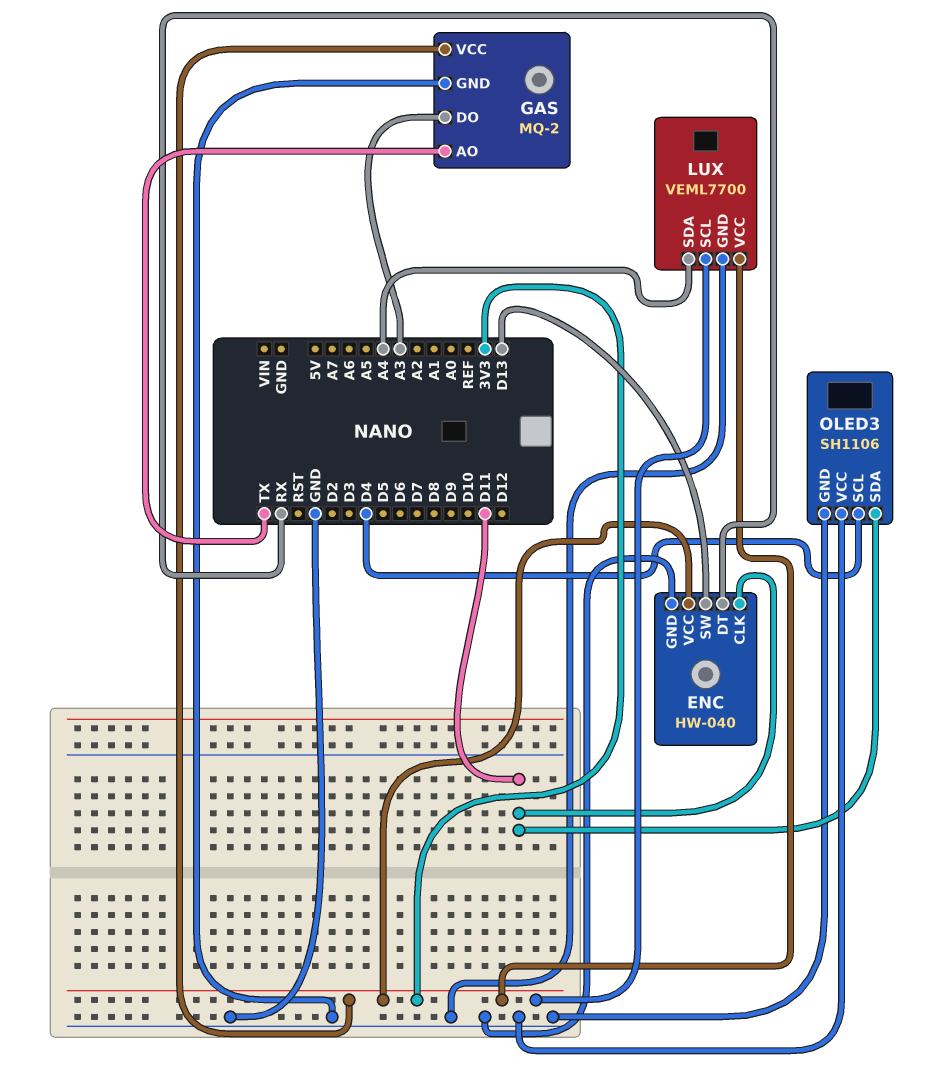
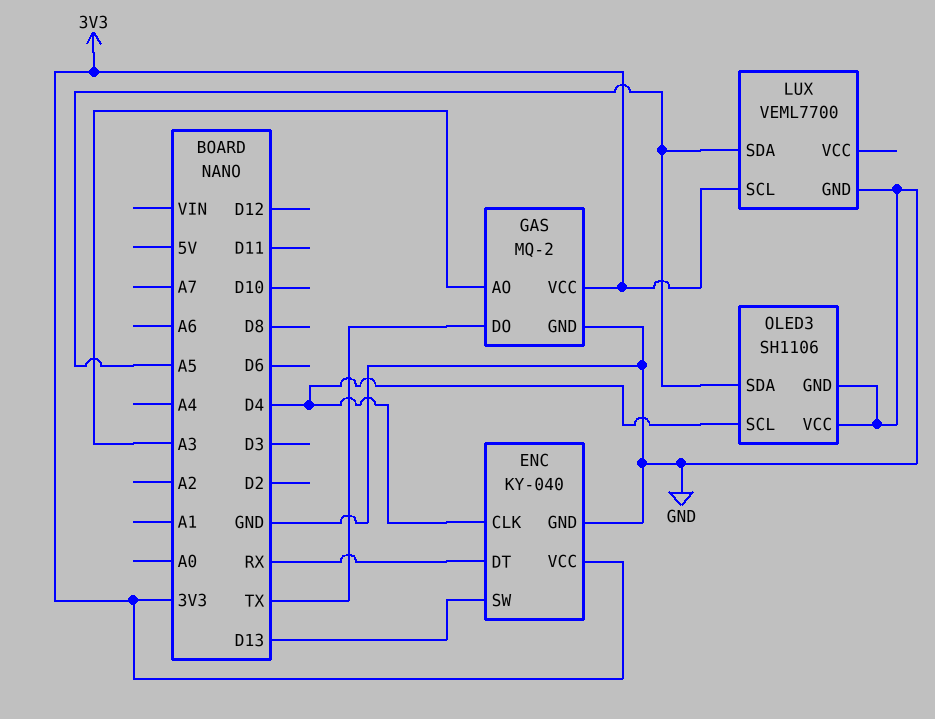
ENC: HW-040 -> KY-040
ENC pin CLK: D11 -> D4
GAS pin AO: TX -> A3
GAS pin DO: A3 -> TX
LUX pin SDA: A4 -> A5
LUX pin VCC: 3V3 -> none
OLED3 pin SDA: D11 -> A5

